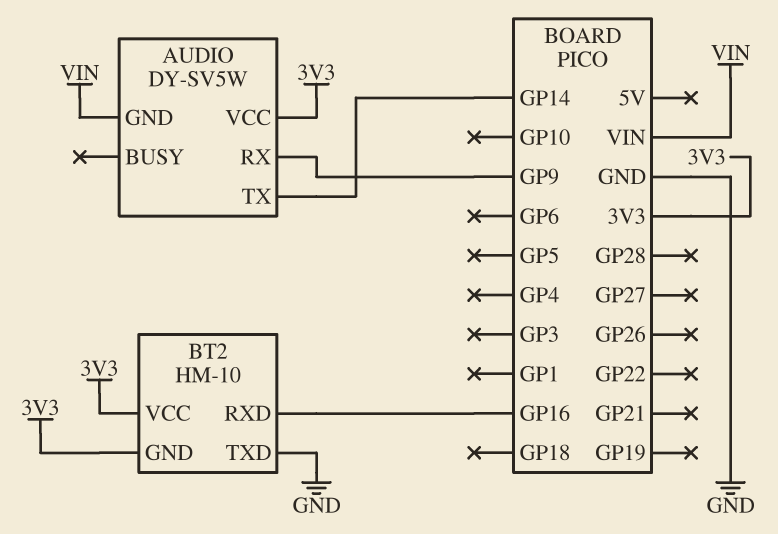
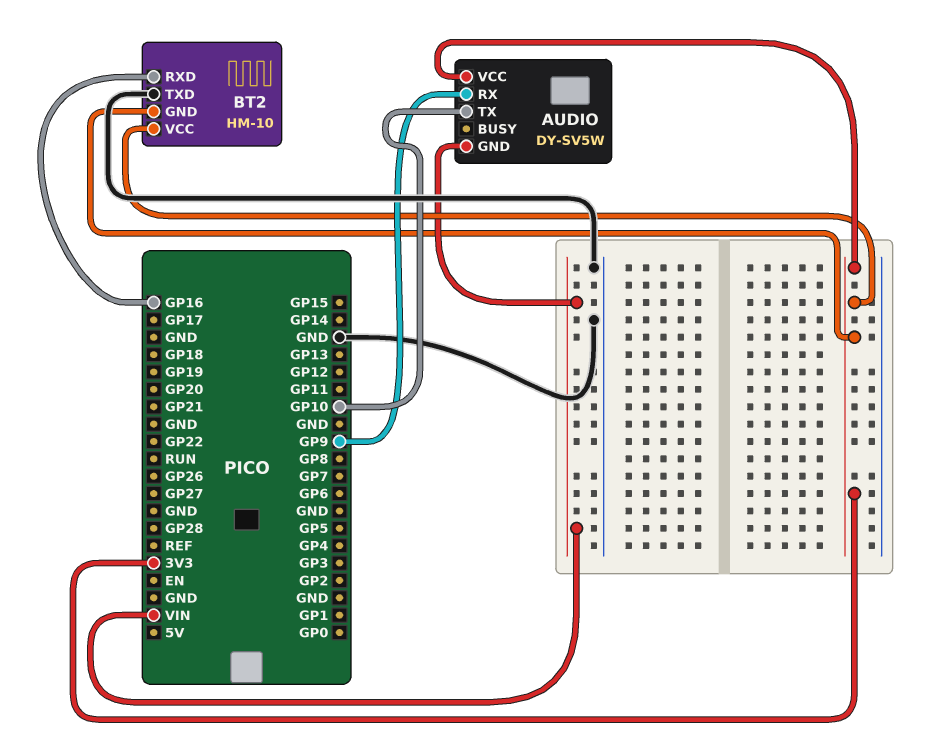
AUDIO pin TX: GP14 -> GP10

